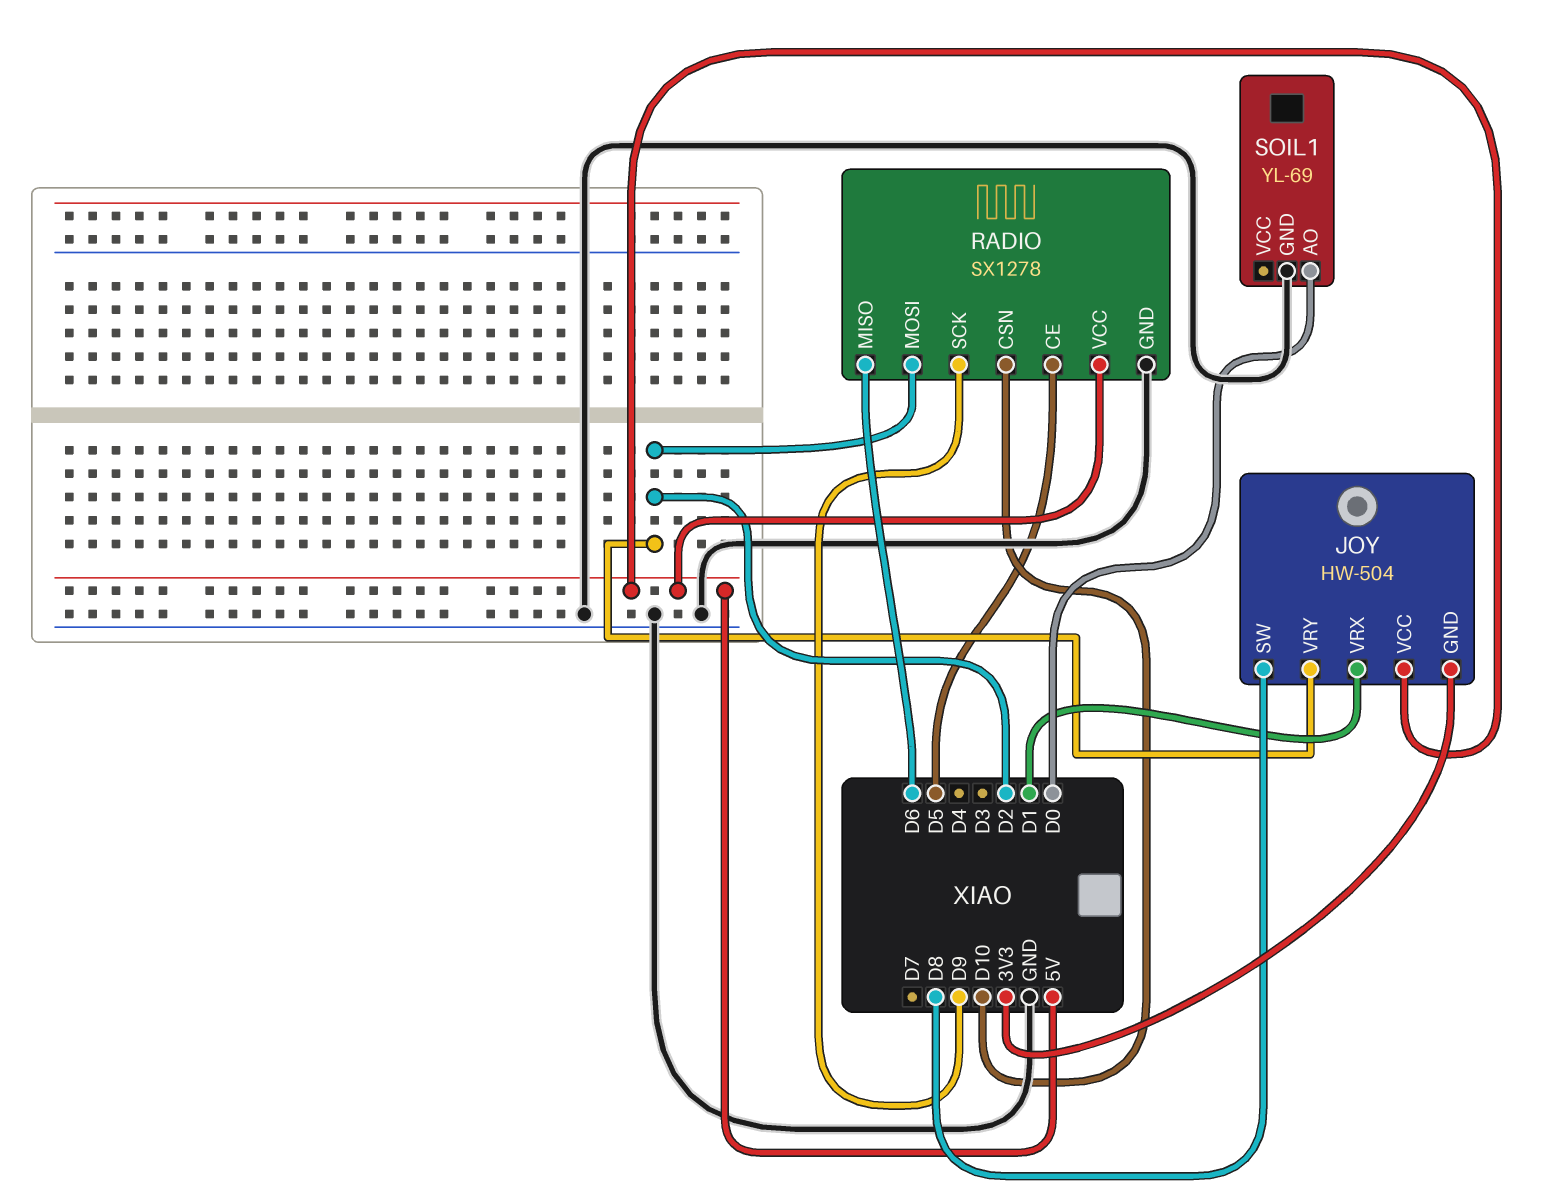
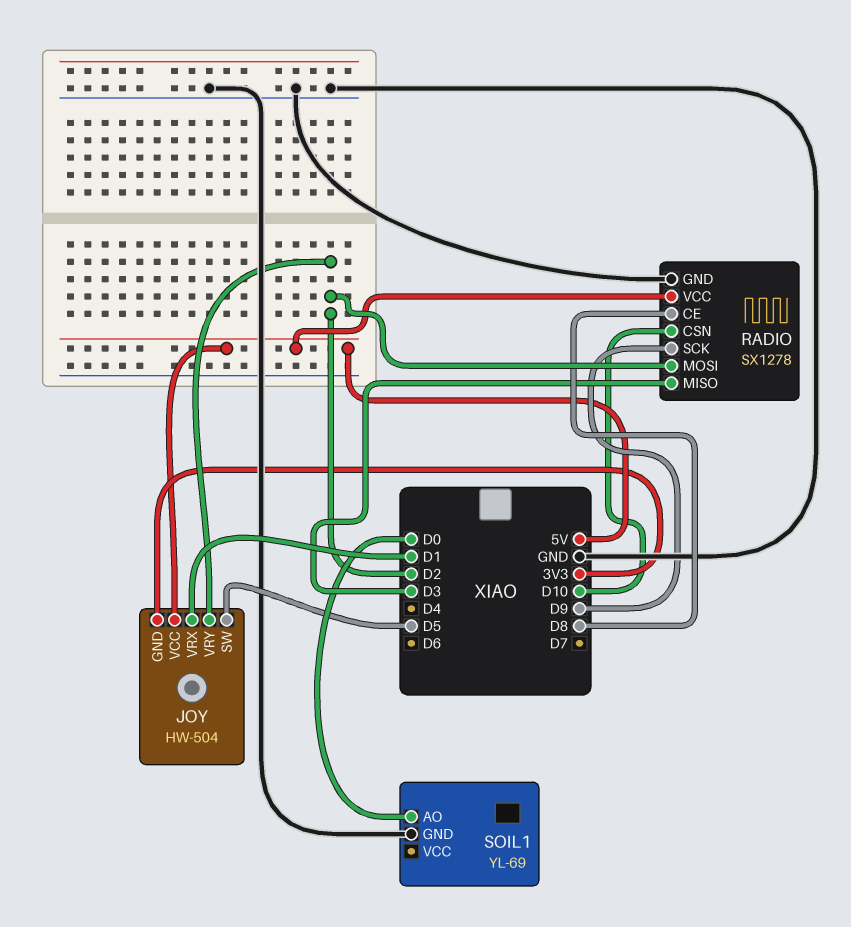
JOY pin SW: D8 -> D5
RADIO pin CE: D5 -> D8
RADIO pin MISO: D6 -> D3

